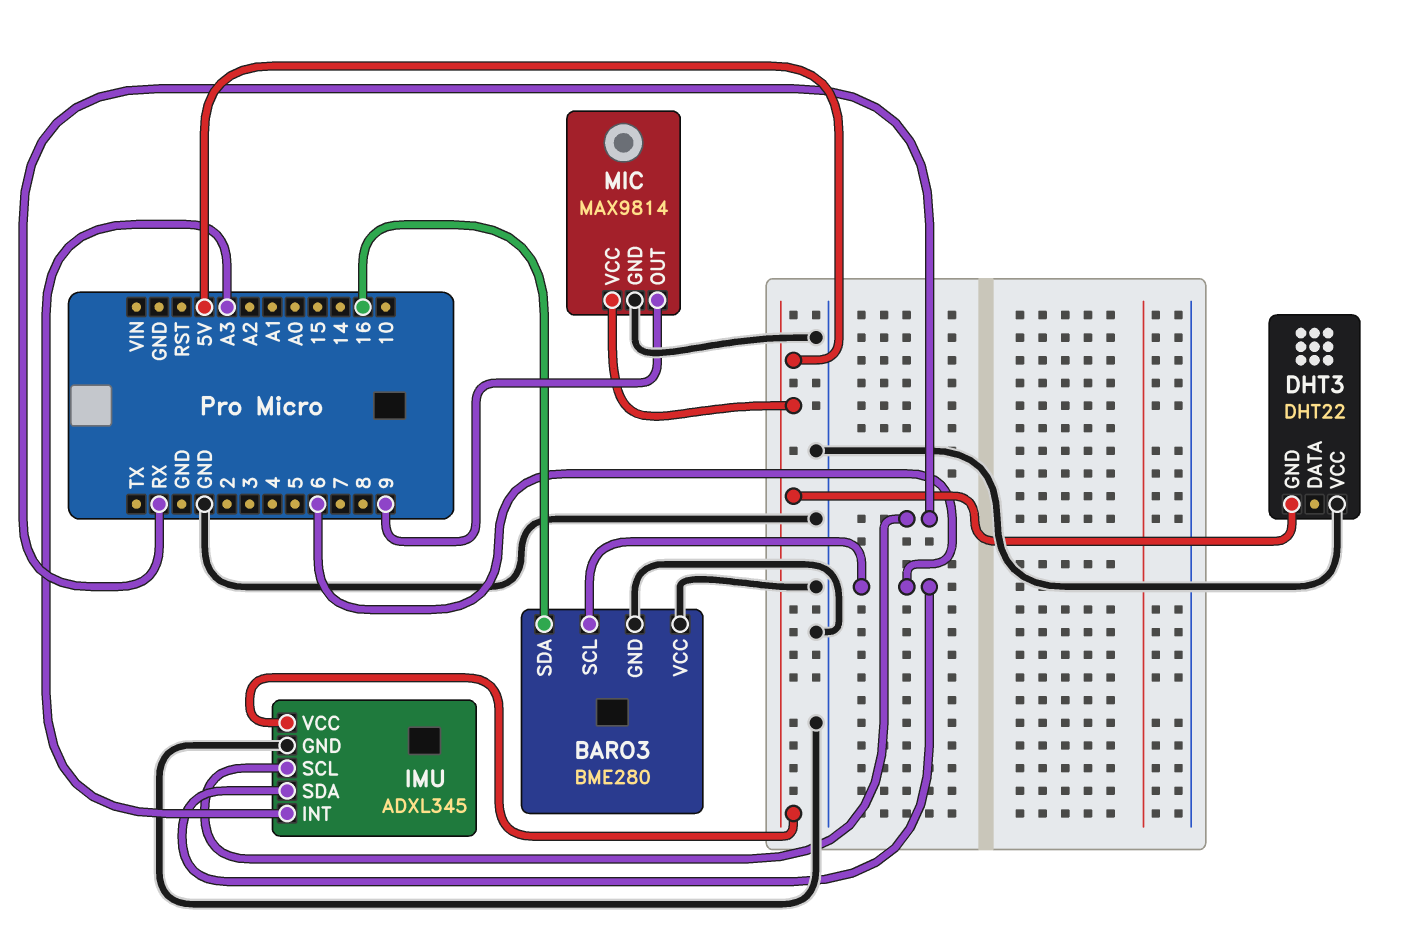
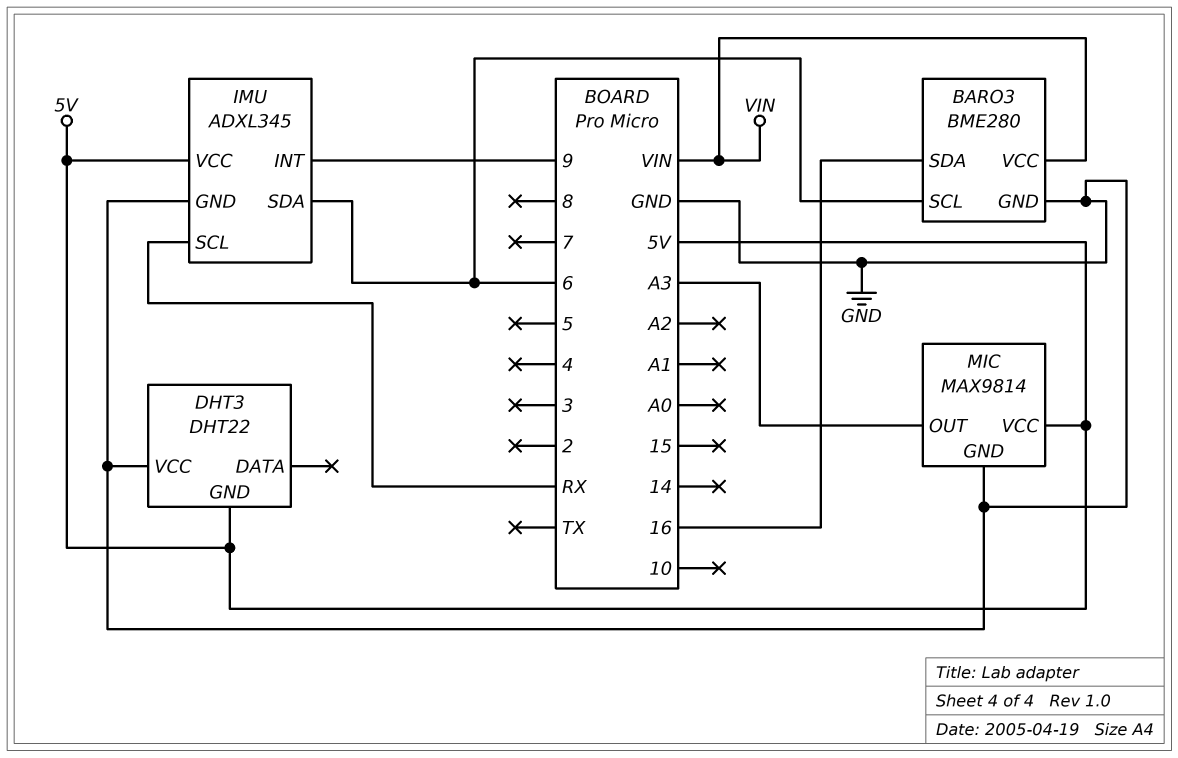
BARO3 pin VCC: GND -> VIN
IMU pin INT: A3 -> 9
MIC pin OUT: 9 -> A3

